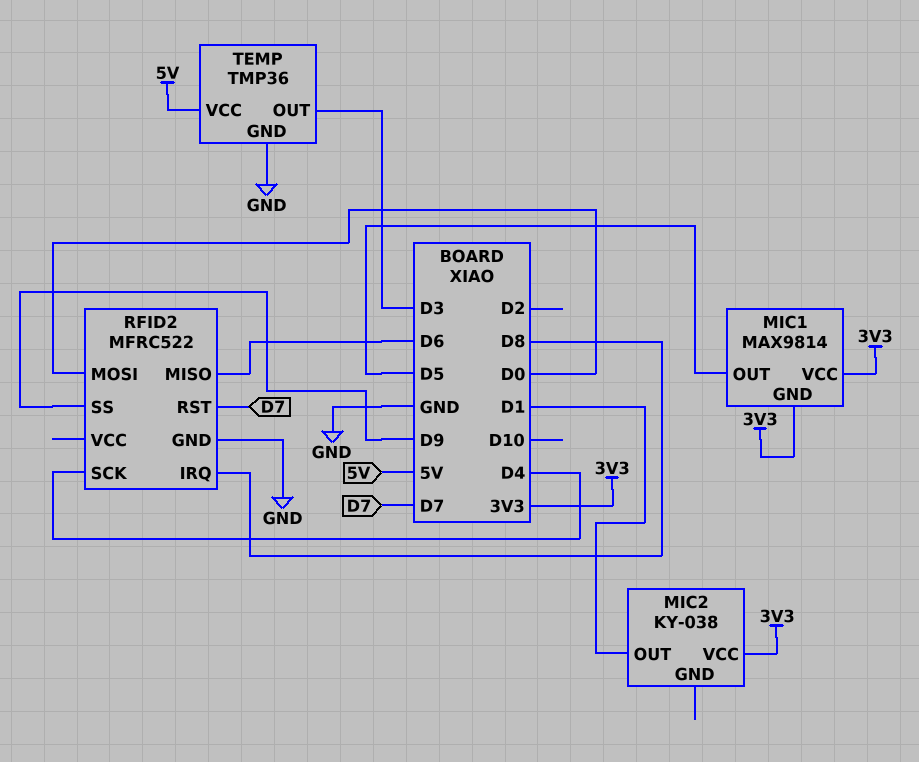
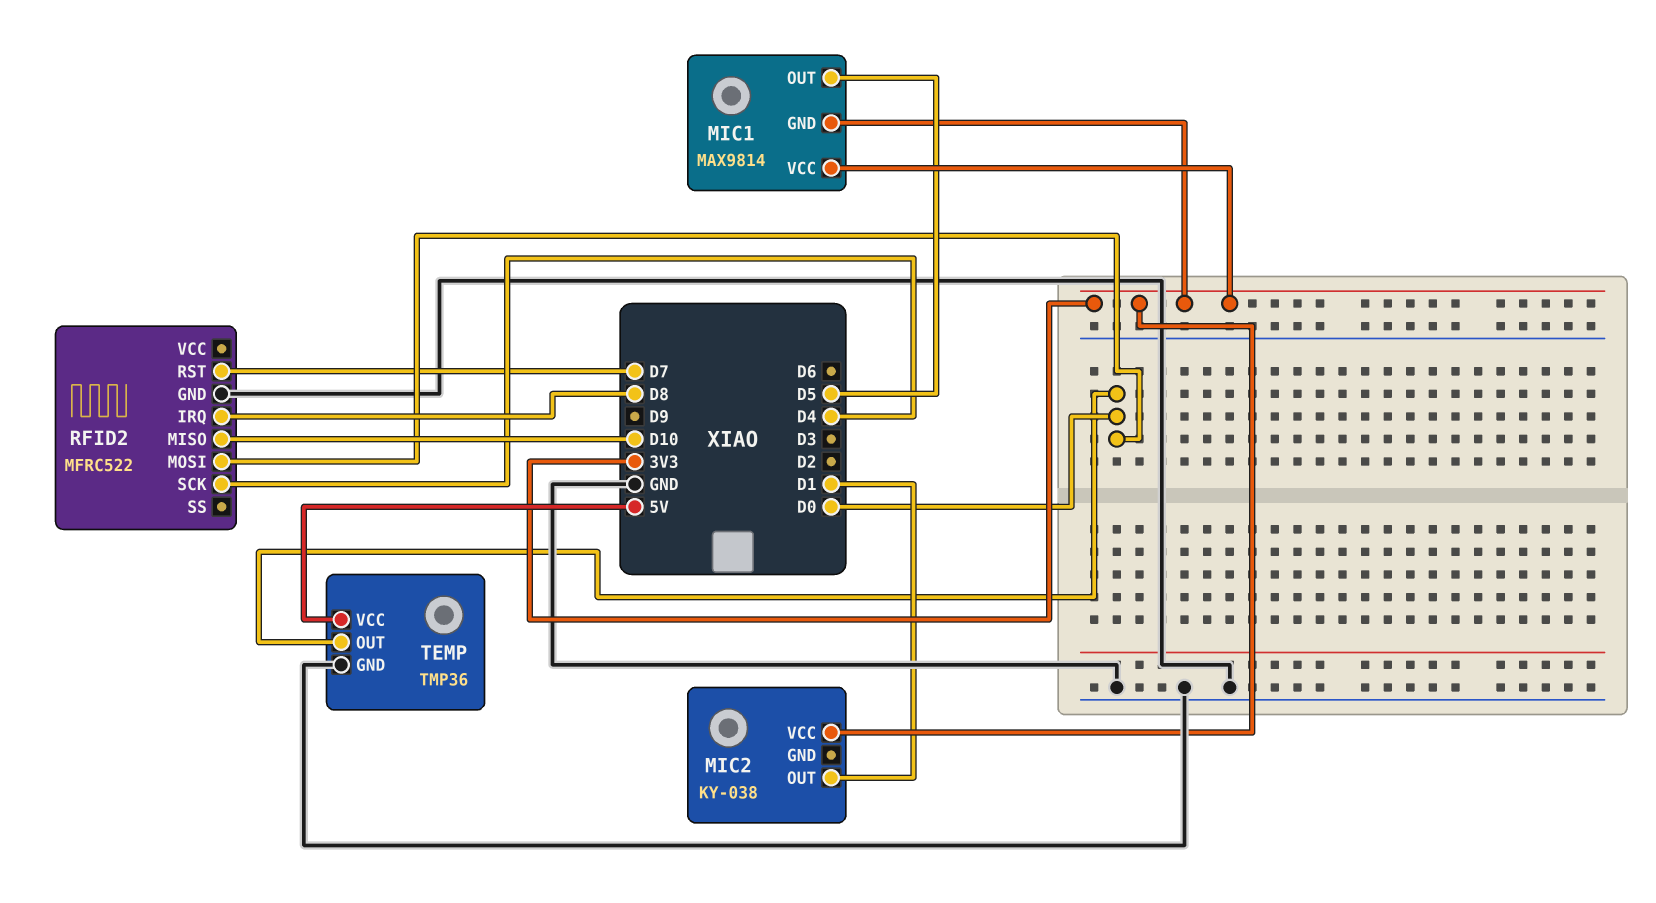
RFID2 pin MISO: D6 -> D10
RFID2 pin SS: D9 -> none
TEMP pin OUT: D3 -> D0

